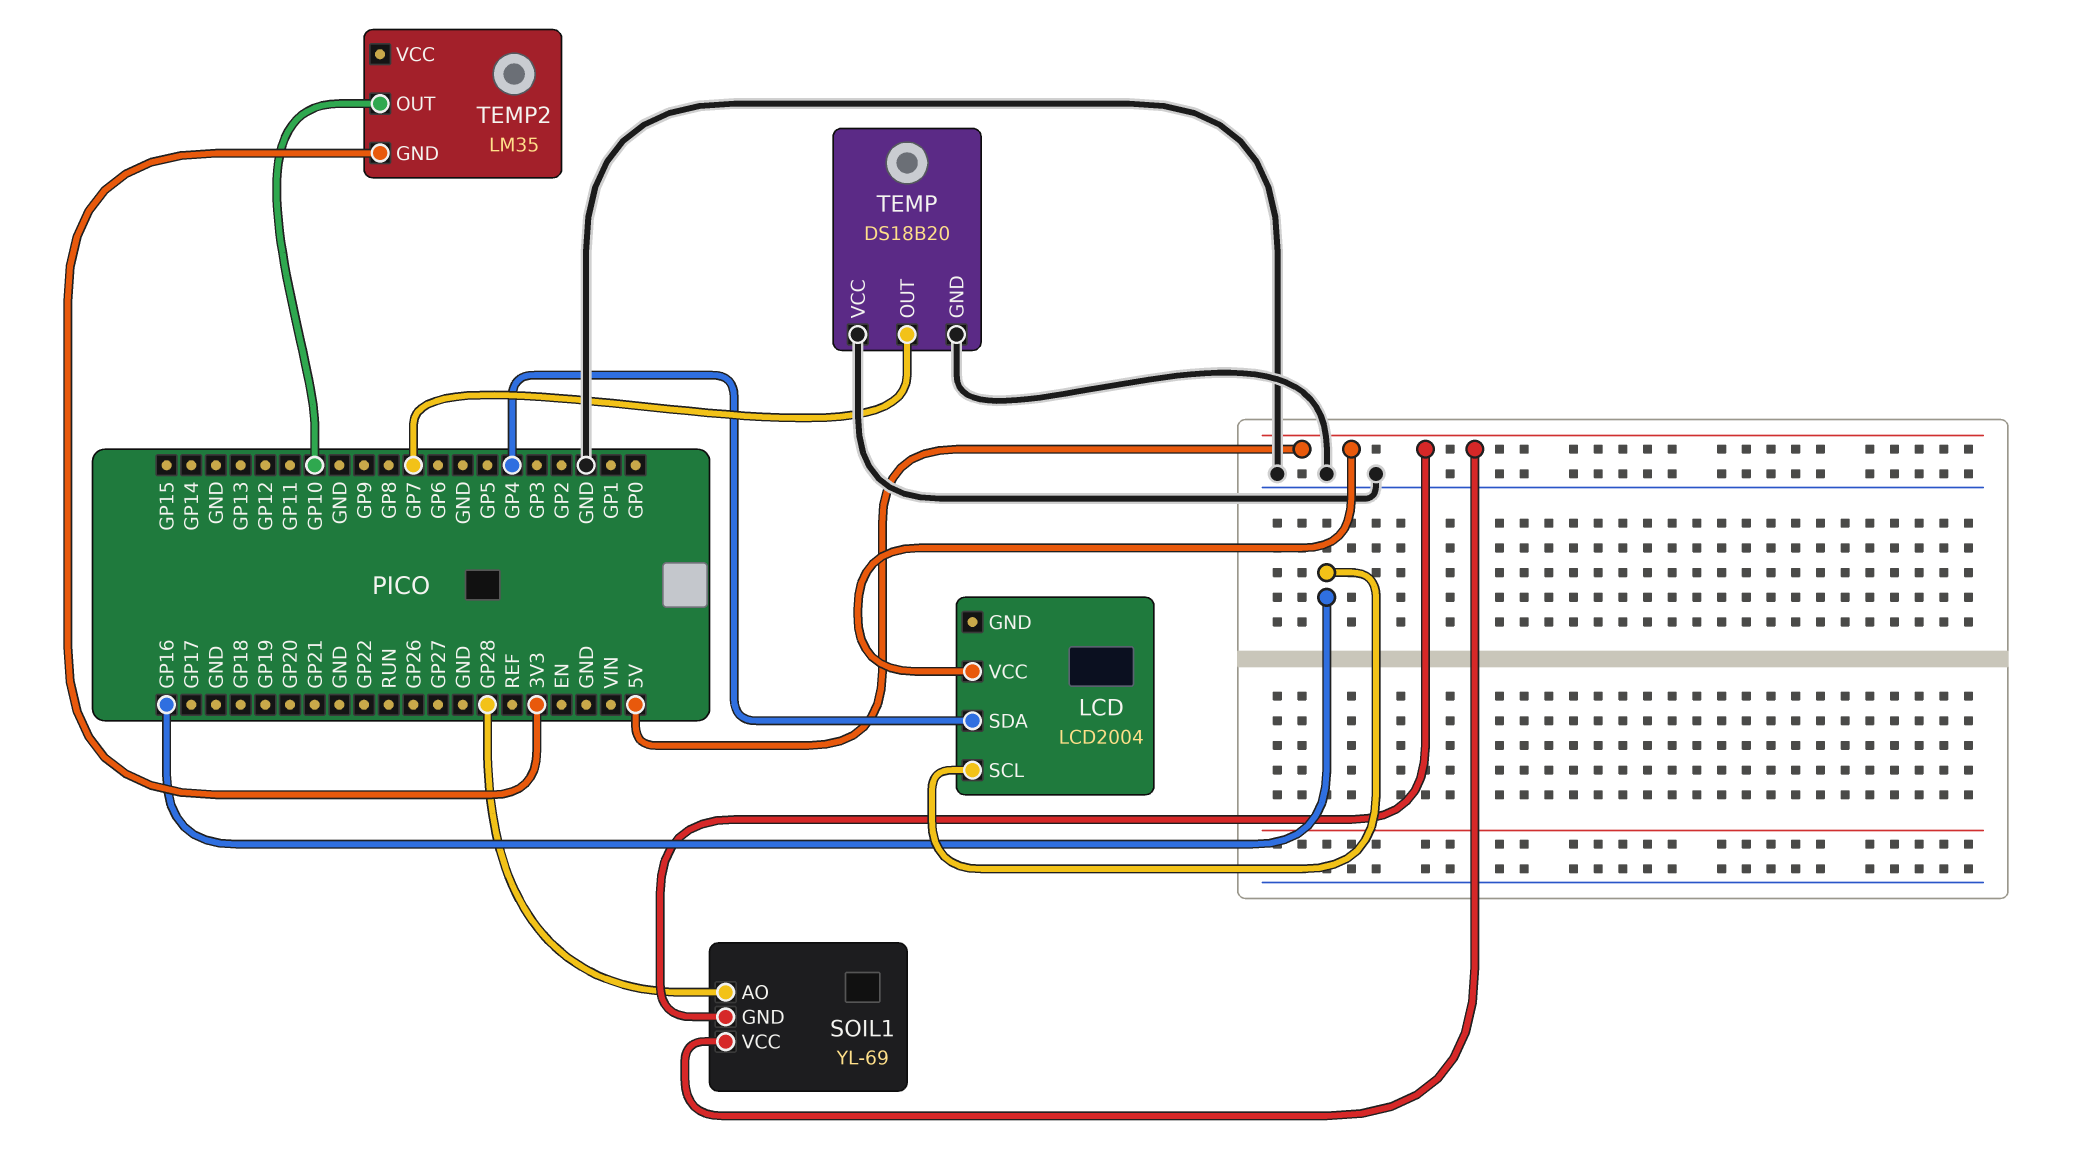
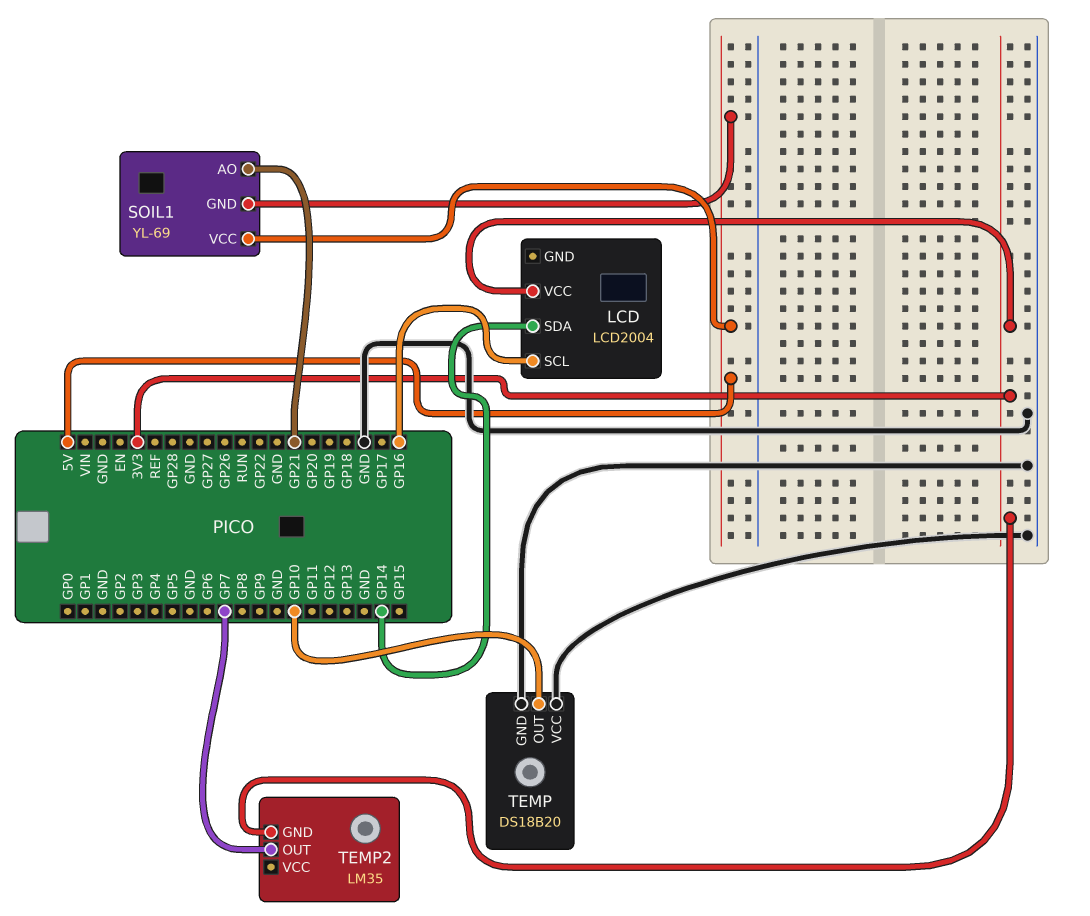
LCD pin SDA: GP4 -> GP14
LCD pin VCC: 5V -> 3V3
SOIL1 pin AO: GP28 -> GP21
TEMP pin OUT: GP7 -> GP10
TEMP2 pin OUT: GP10 -> GP7

